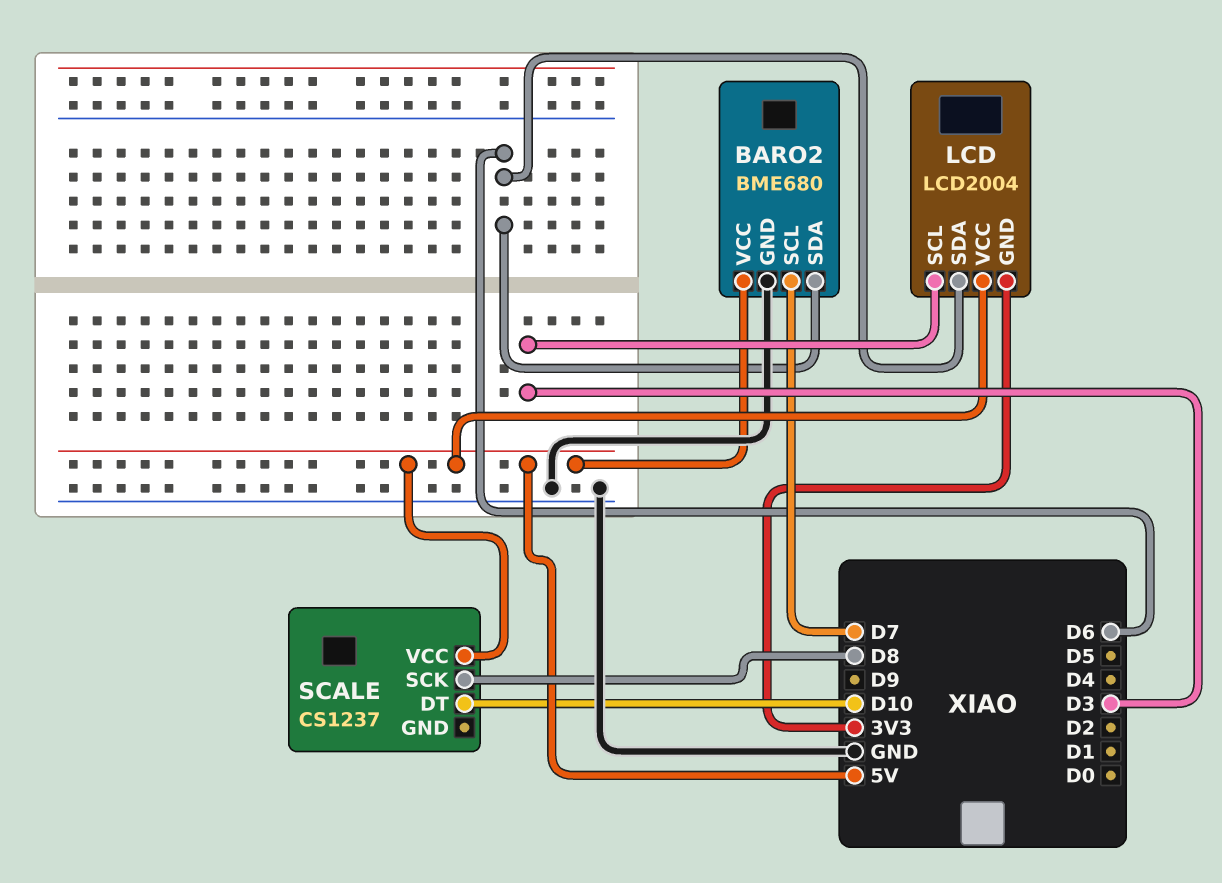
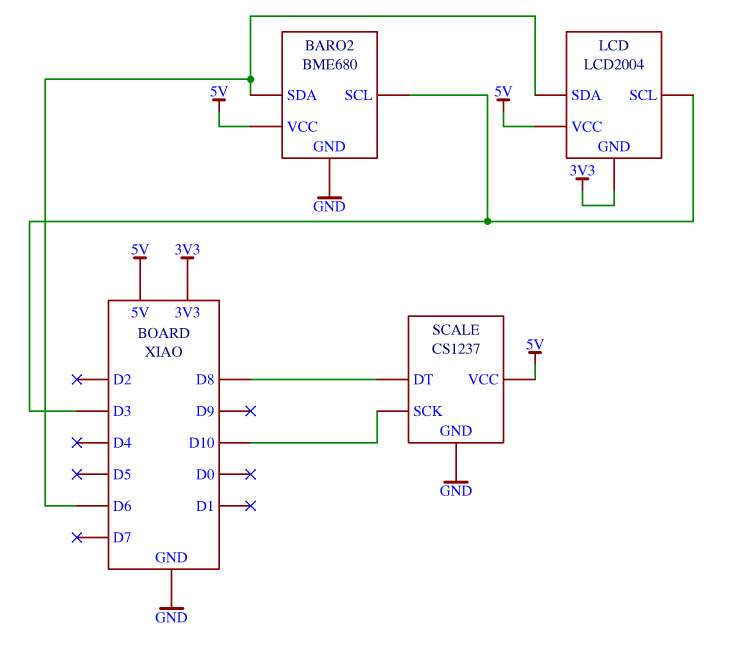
BARO2 pin SCL: D7 -> D3
SCALE pin DT: D10 -> D8
SCALE pin GND: none -> GND
SCALE pin SCK: D8 -> D10

